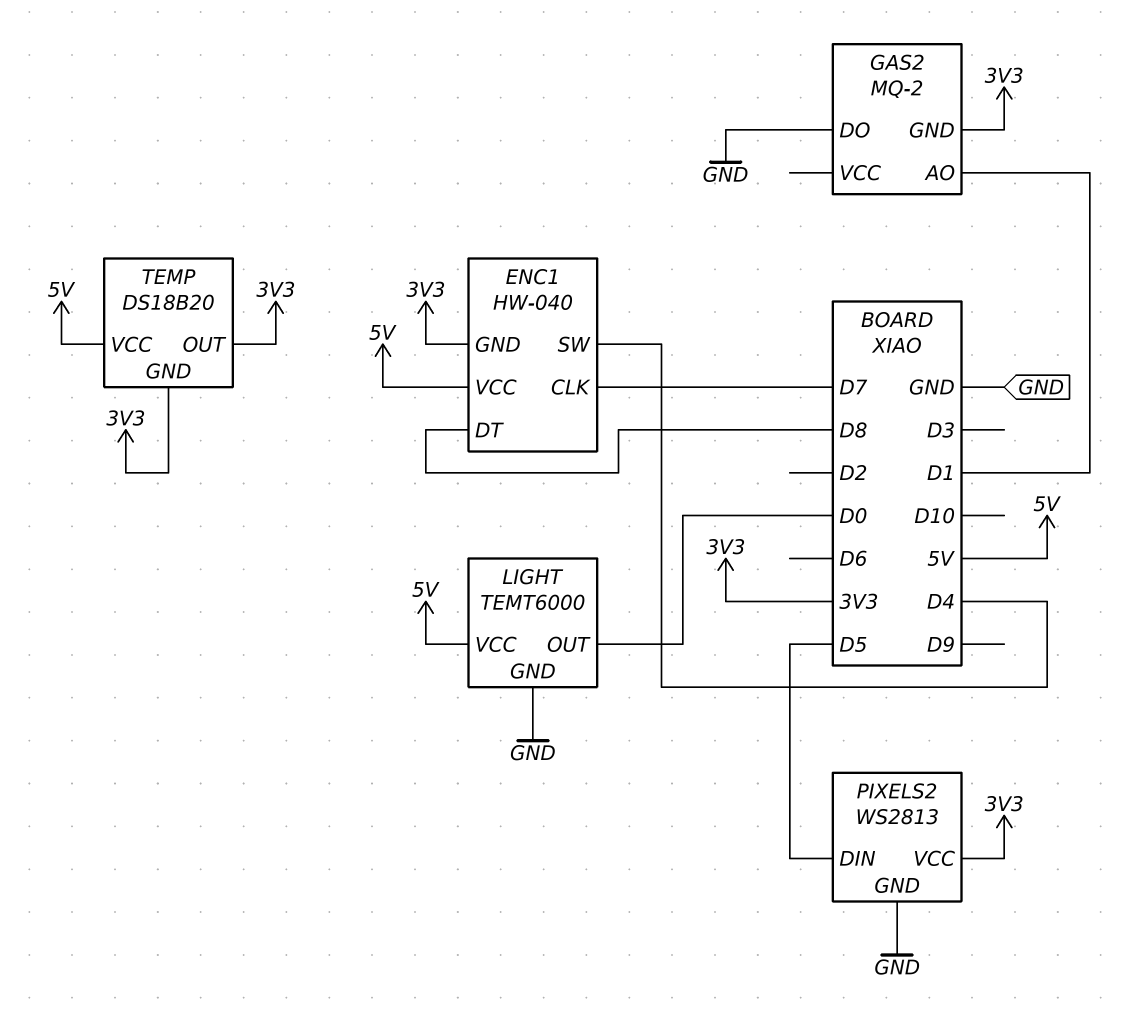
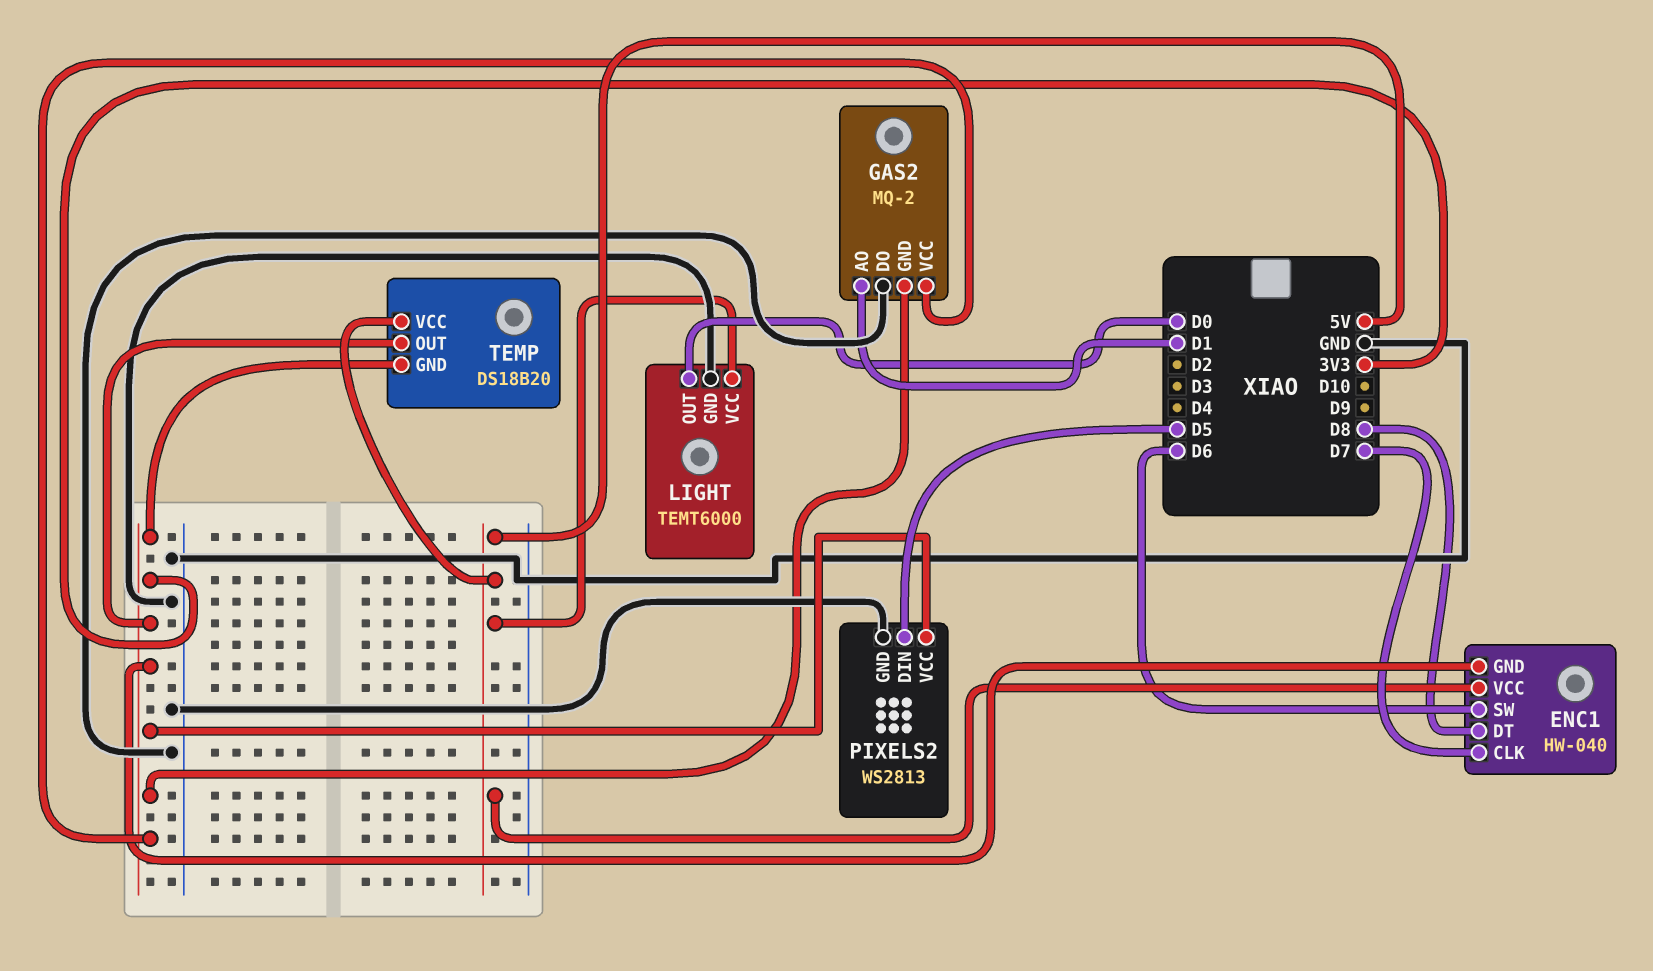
ENC1 pin SW: D4 -> D6
GAS2 pin VCC: none -> 3V3

